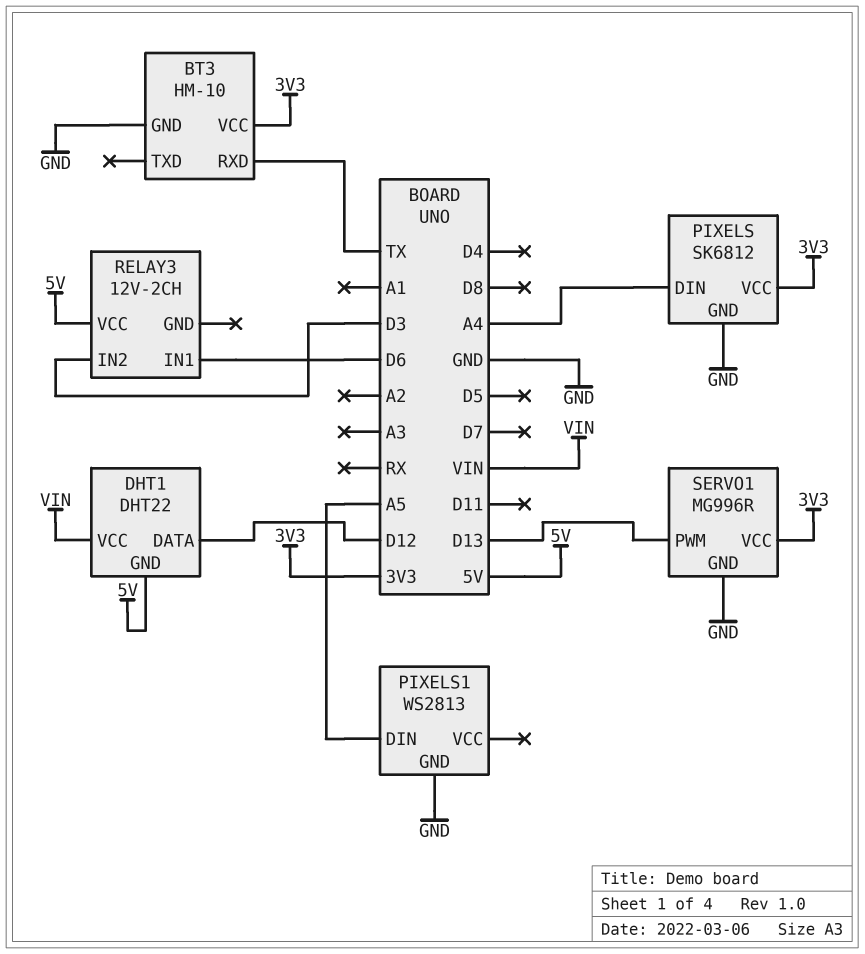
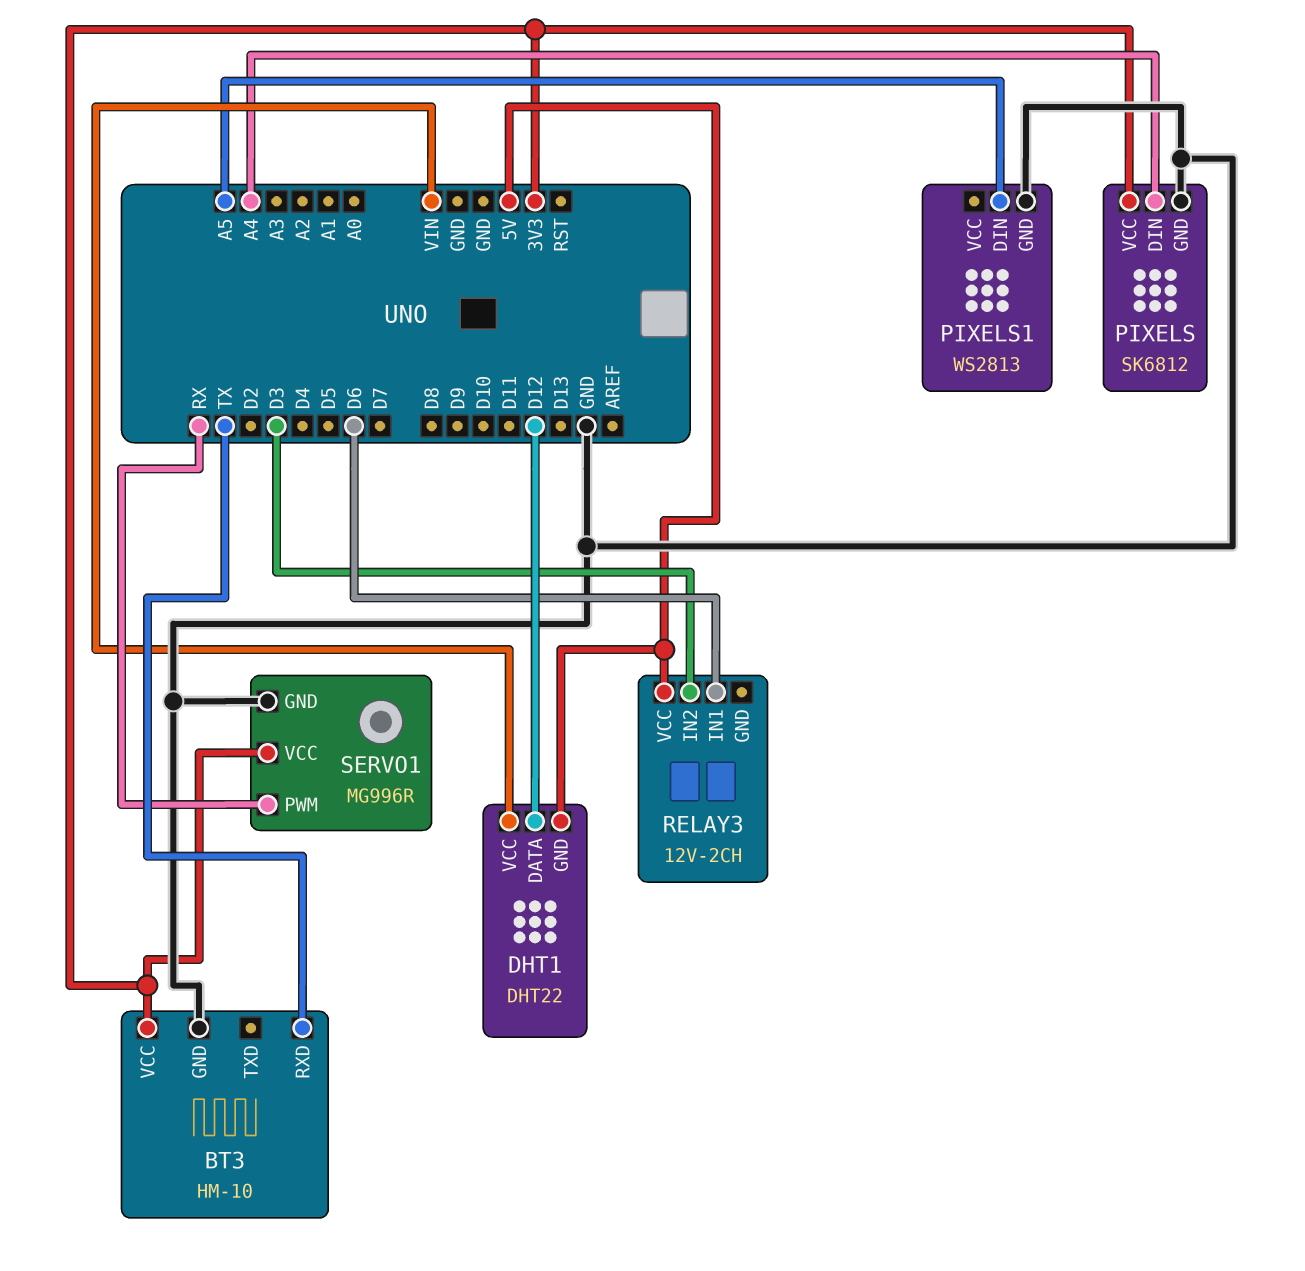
SERVO1 pin PWM: D13 -> RX

